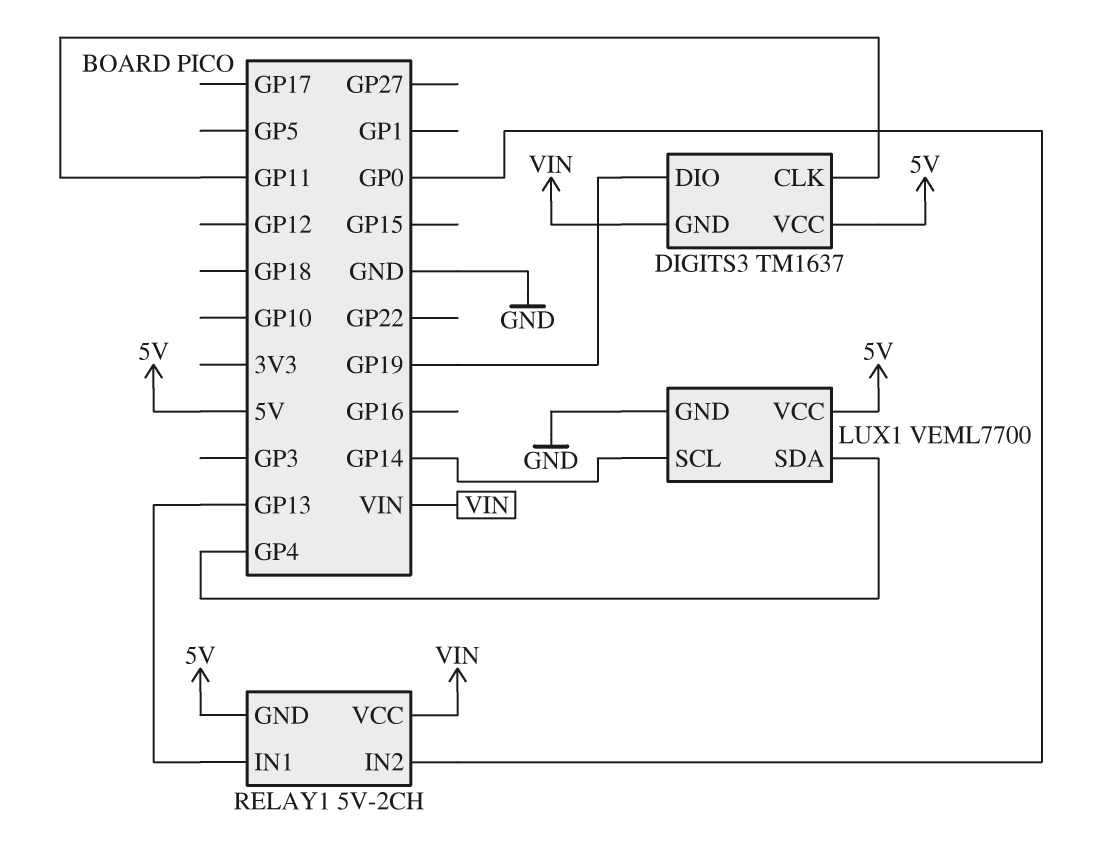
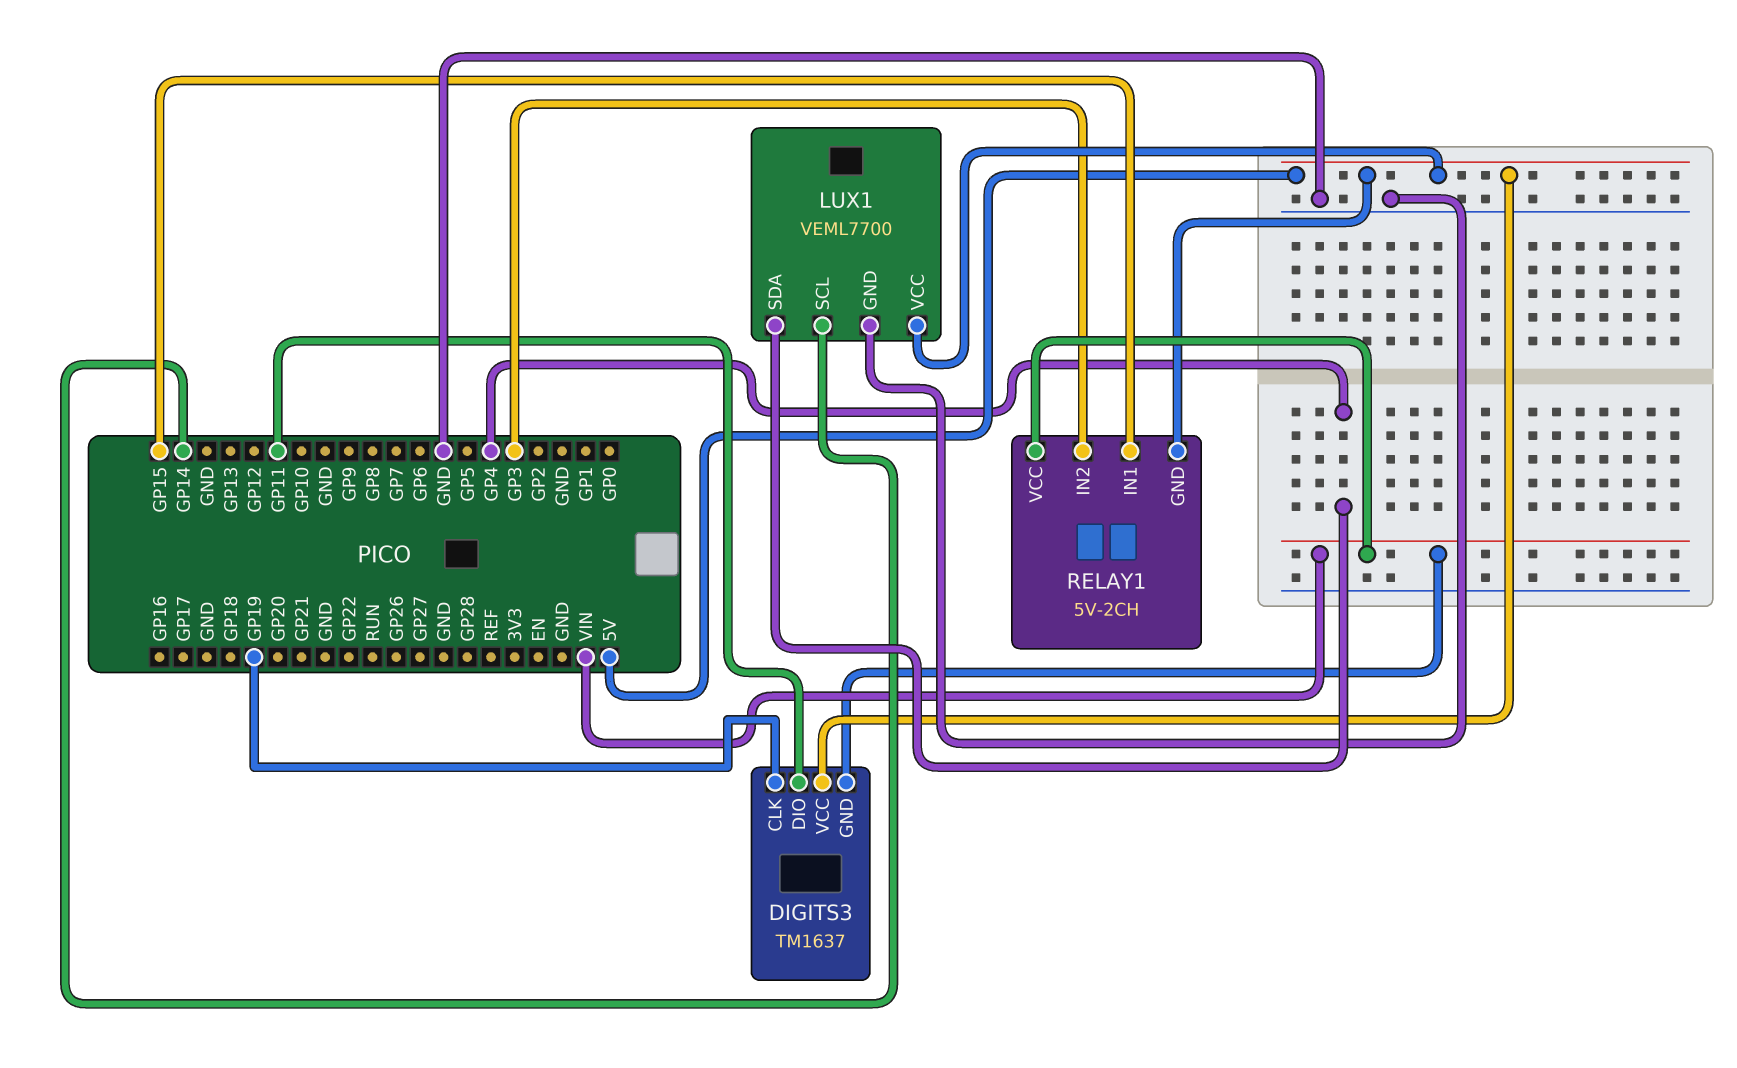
DIGITS3 pin CLK: GP11 -> GP19
DIGITS3 pin DIO: GP19 -> GP11
RELAY1 pin IN1: GP13 -> GP15
RELAY1 pin IN2: GP0 -> GP3

